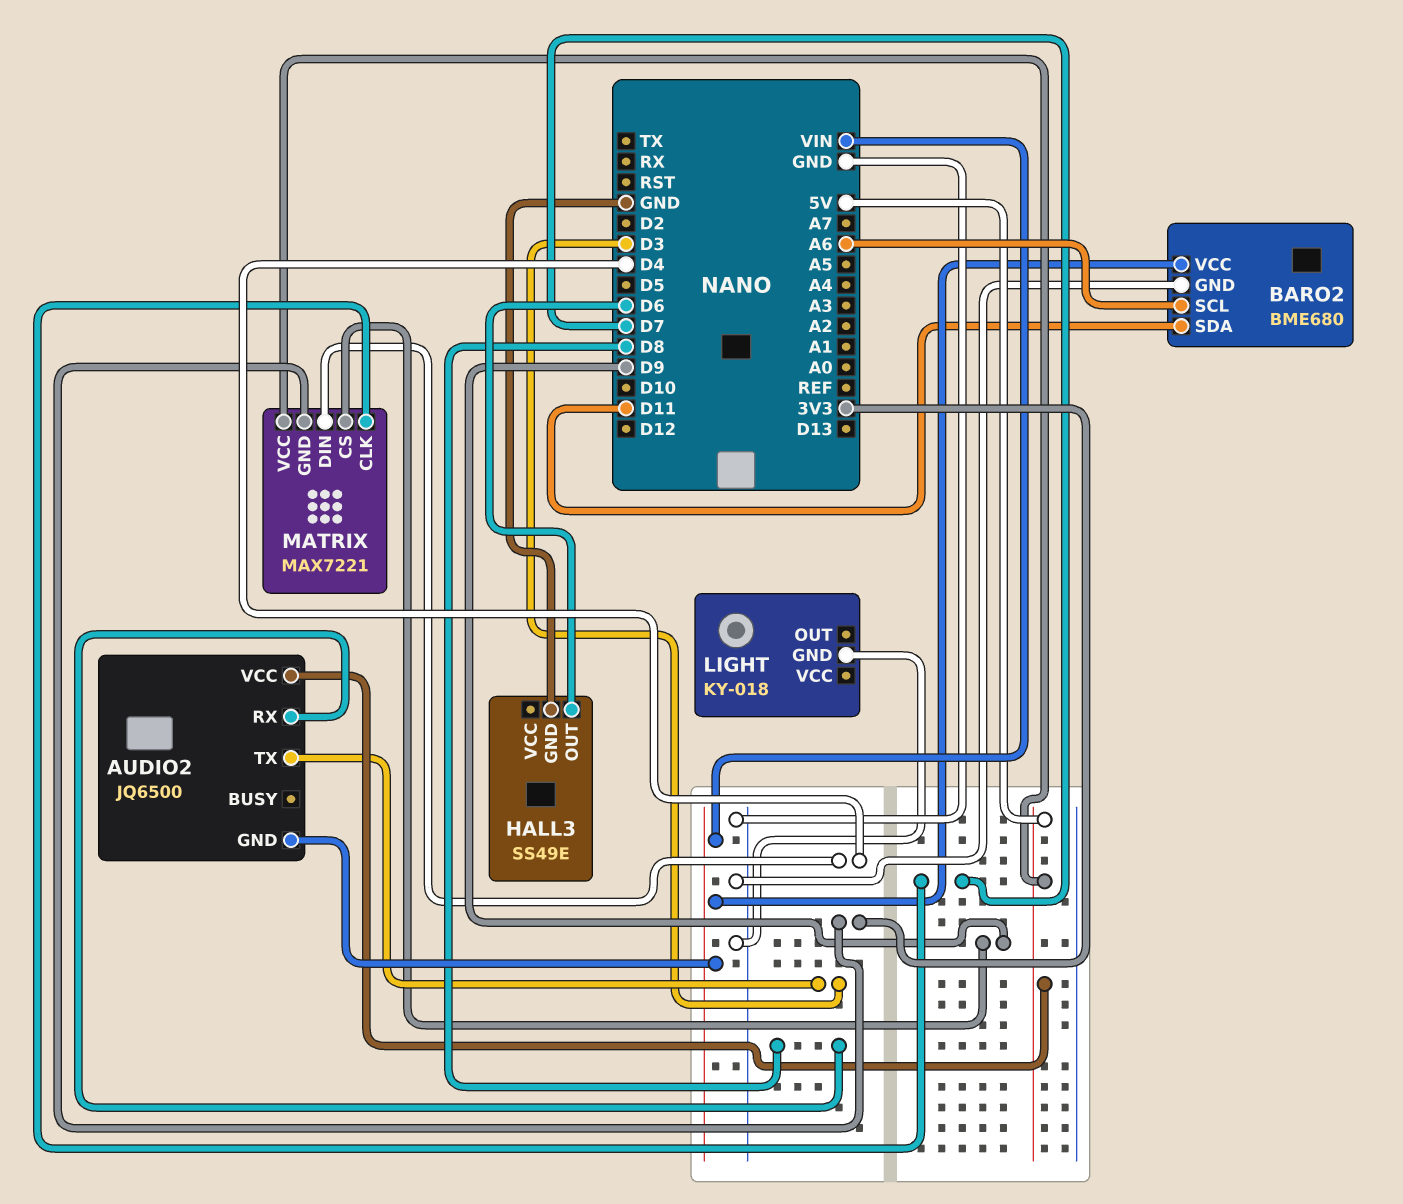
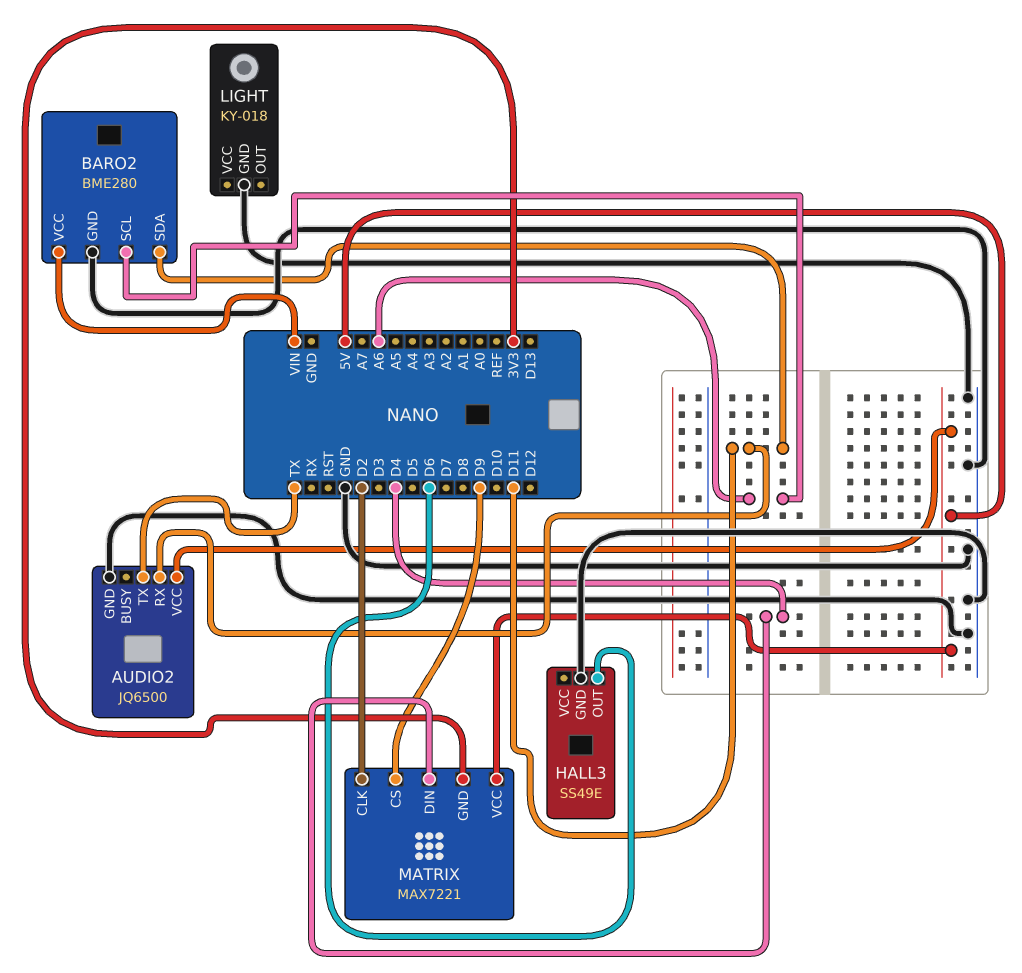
AUDIO2 pin GND: VIN -> GND
AUDIO2 pin RX: D8 -> D11
AUDIO2 pin TX: D3 -> TX
BARO2: BME680 -> BME280
MATRIX pin CLK: D7 -> D2

